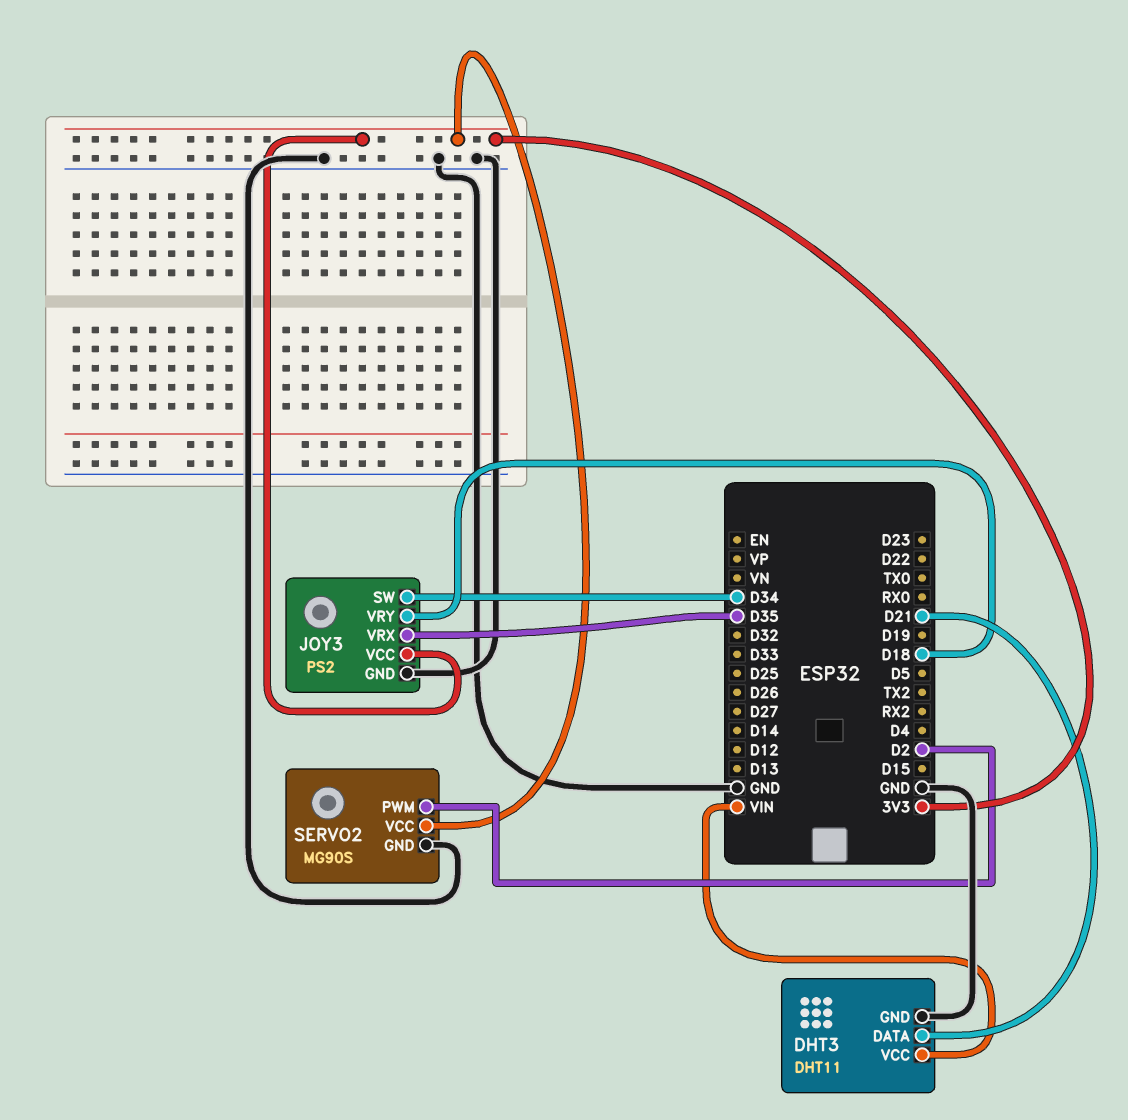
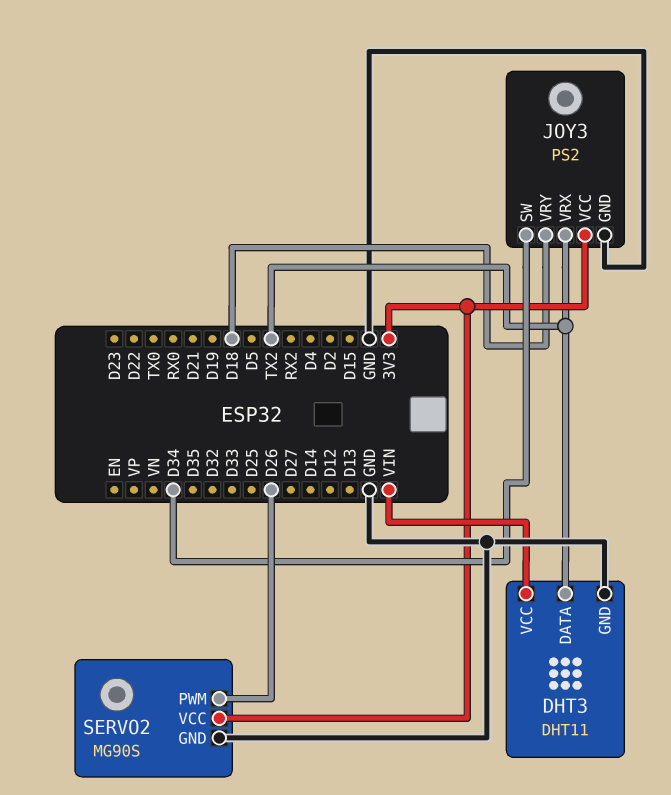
DHT3 pin DATA: D21 -> TX2
JOY3 pin VRX: D35 -> TX2
SERVO2 pin PWM: D2 -> D26

